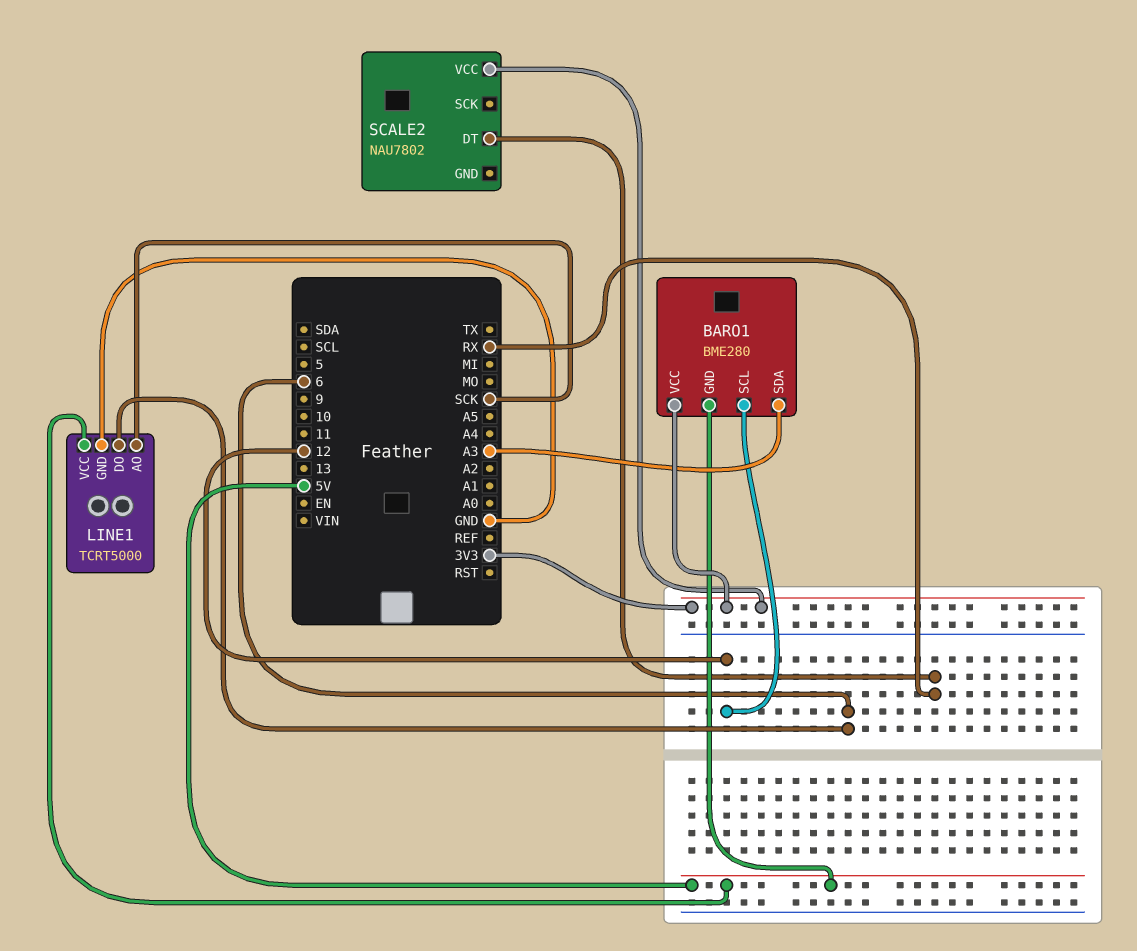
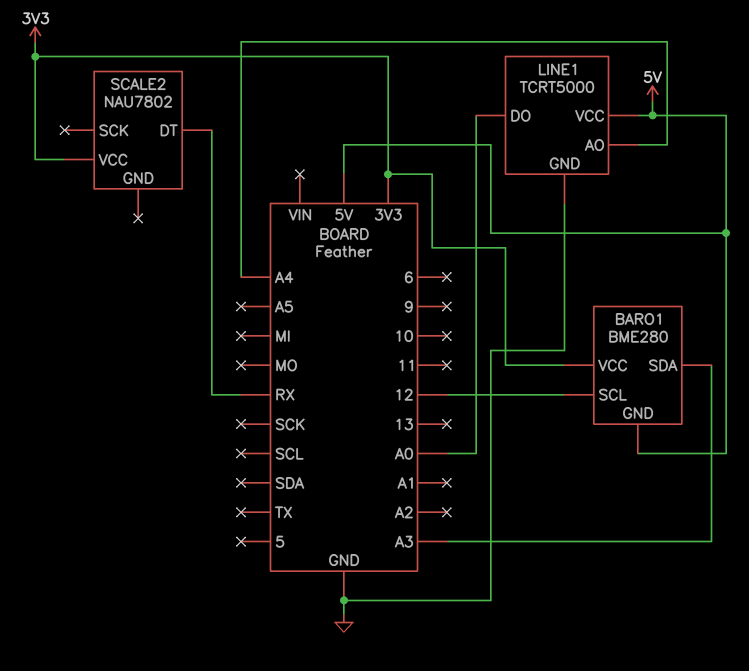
LINE1 pin AO: SCK -> A4
LINE1 pin DO: 6 -> A0

